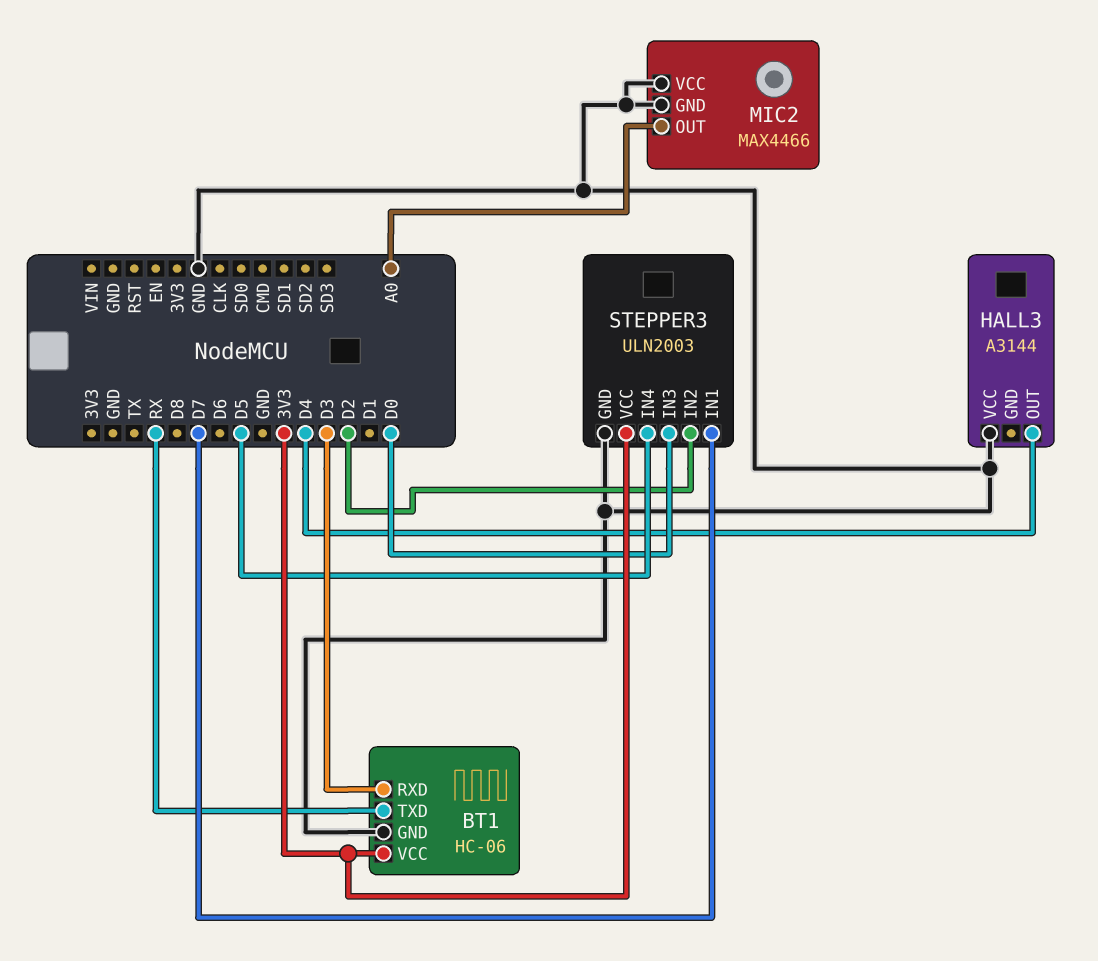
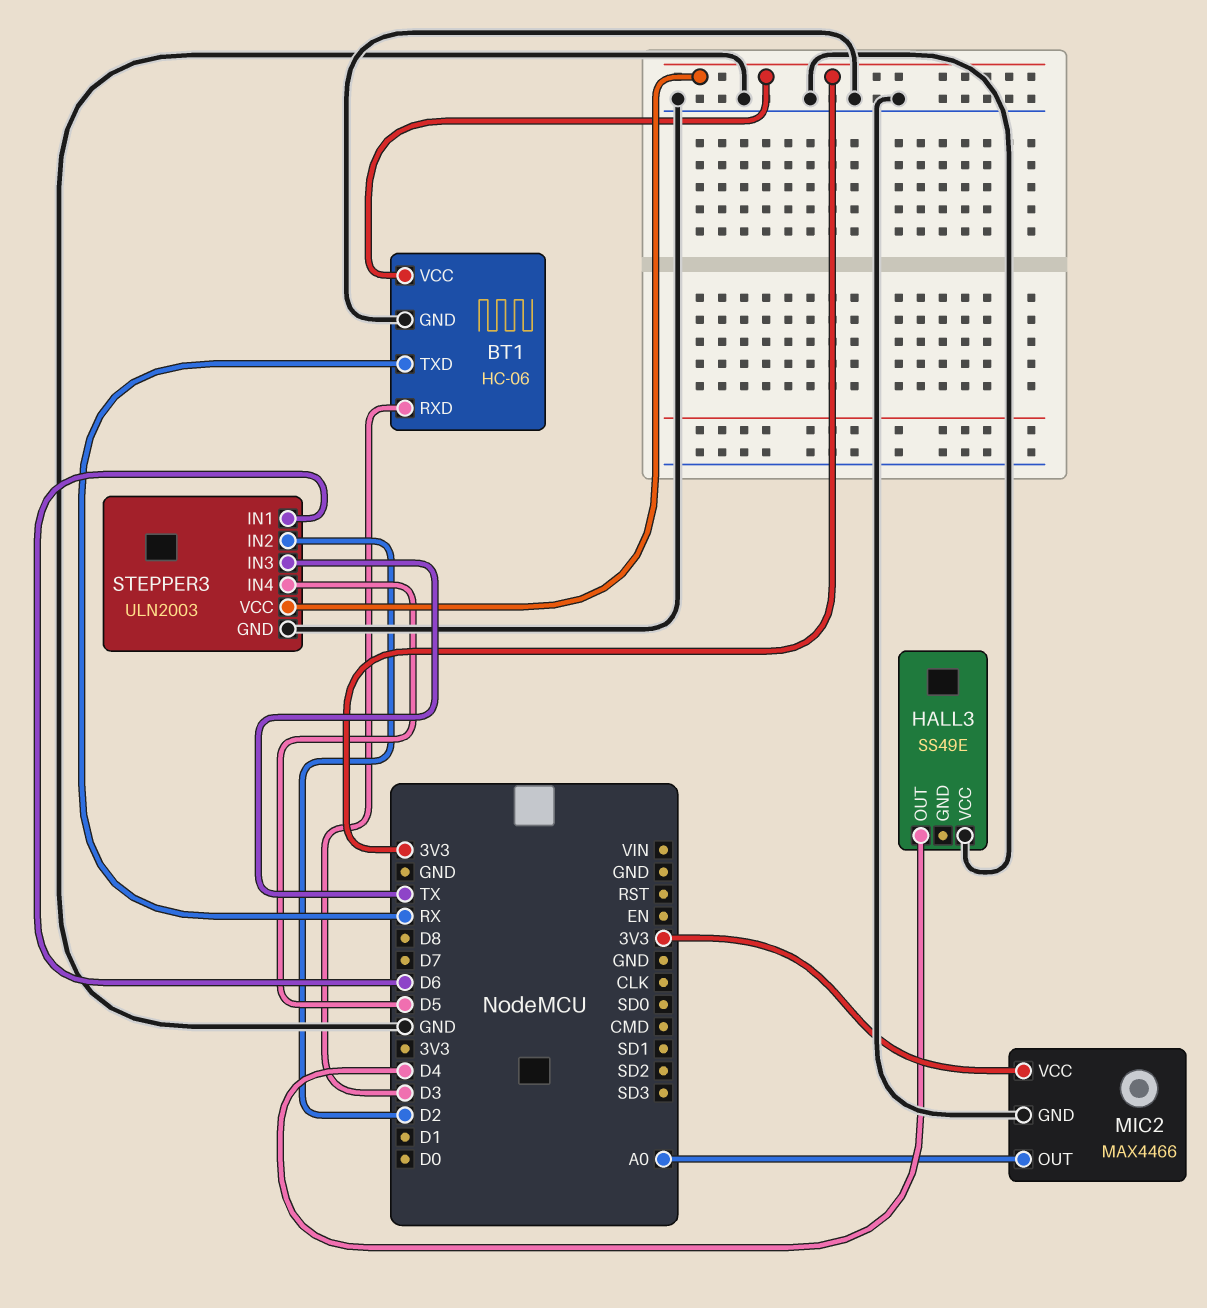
HALL3: A3144 -> SS49E
MIC2 pin VCC: GND -> 3V3
STEPPER3 pin IN1: D7 -> D6
STEPPER3 pin IN3: D0 -> TX

